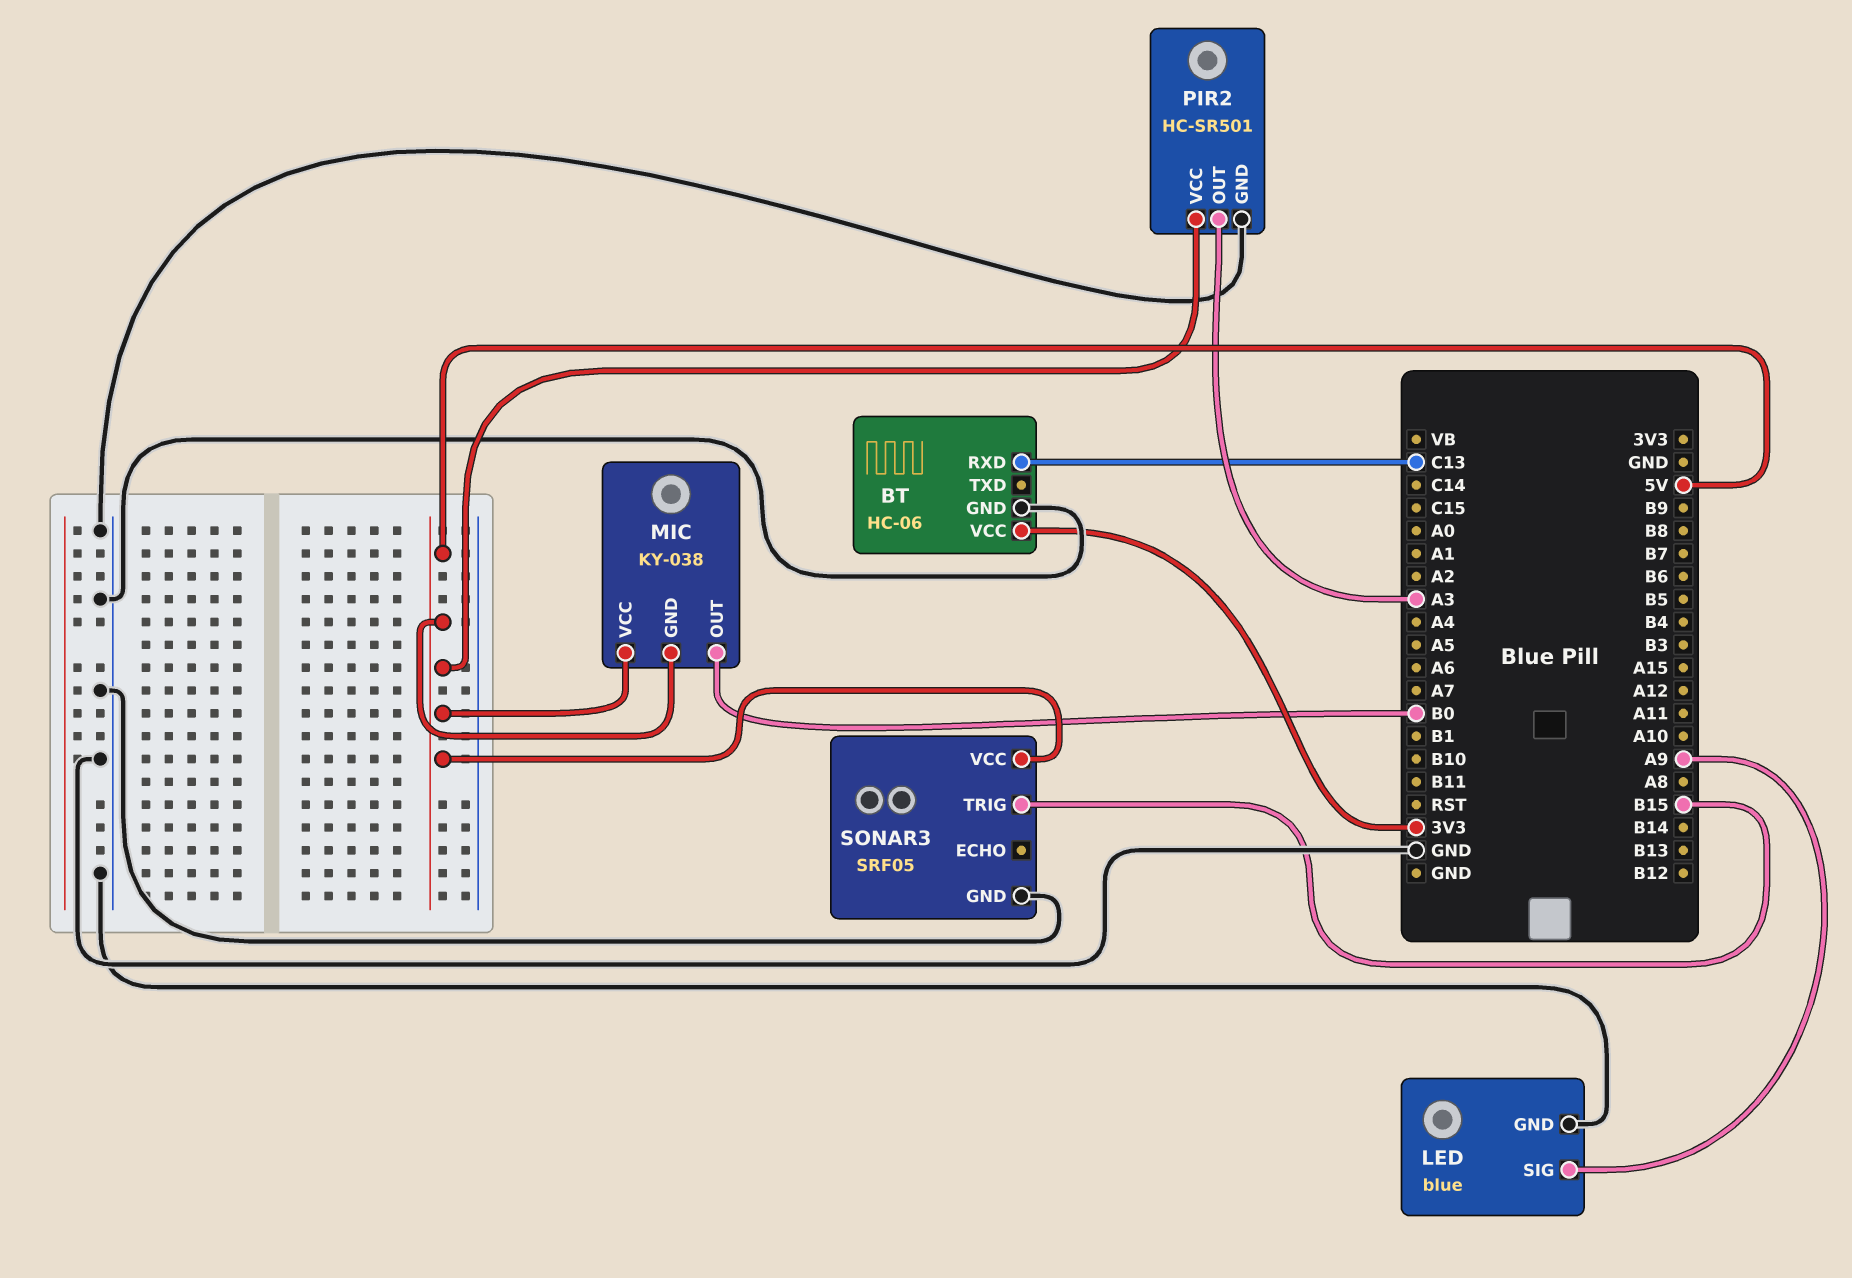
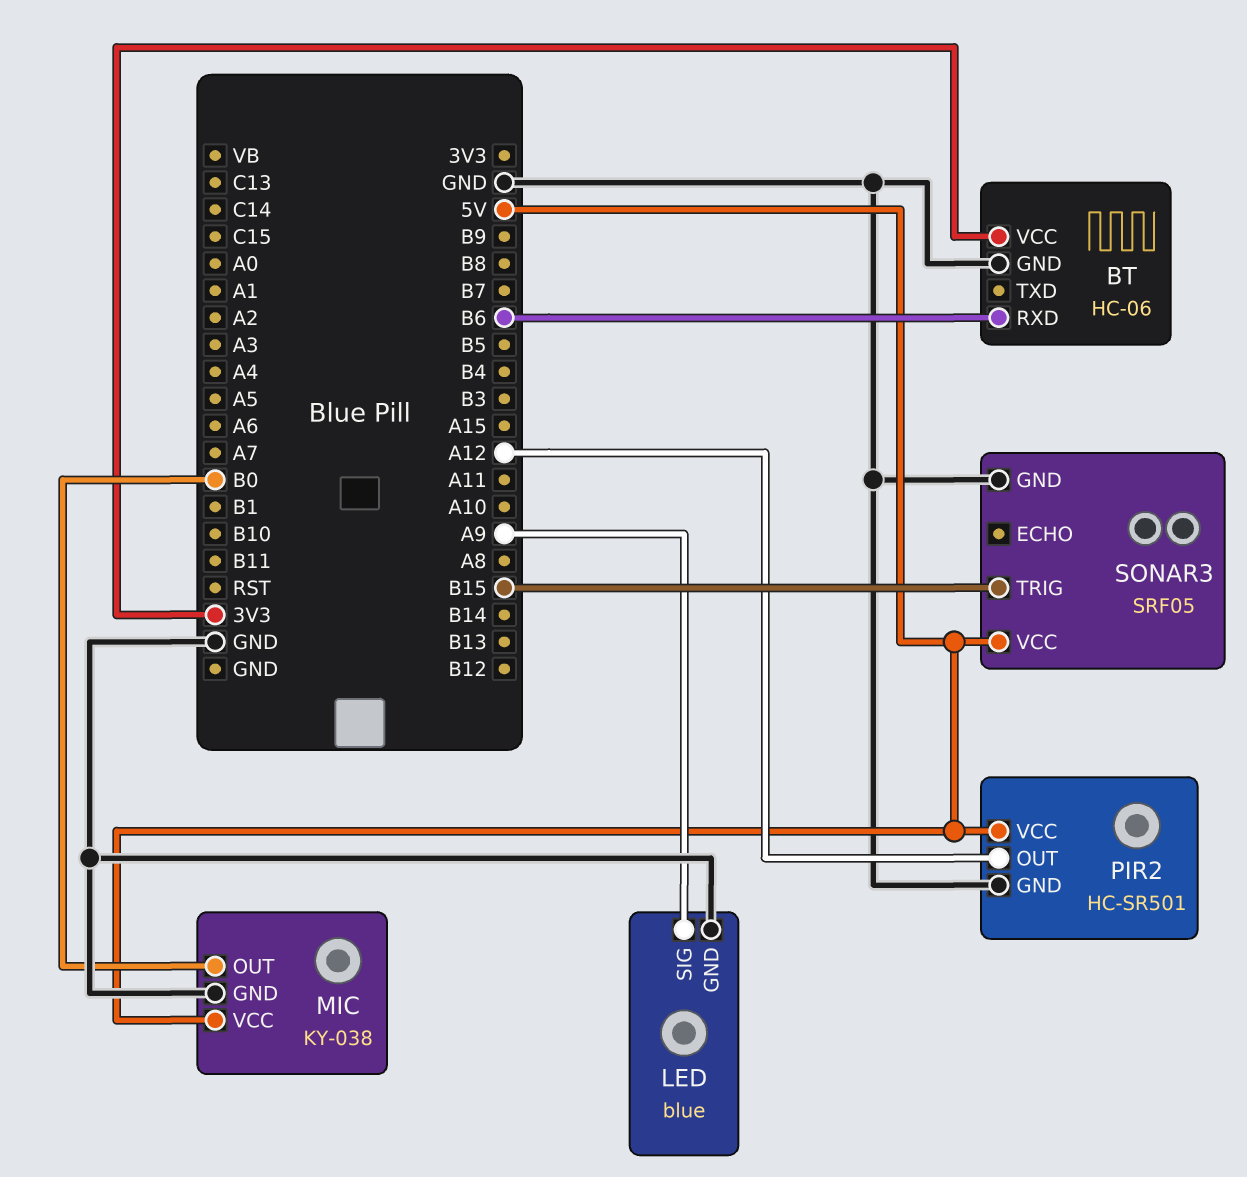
BT pin RXD: C13 -> B6
MIC pin GND: 5V -> GND
PIR2 pin OUT: A3 -> A12

